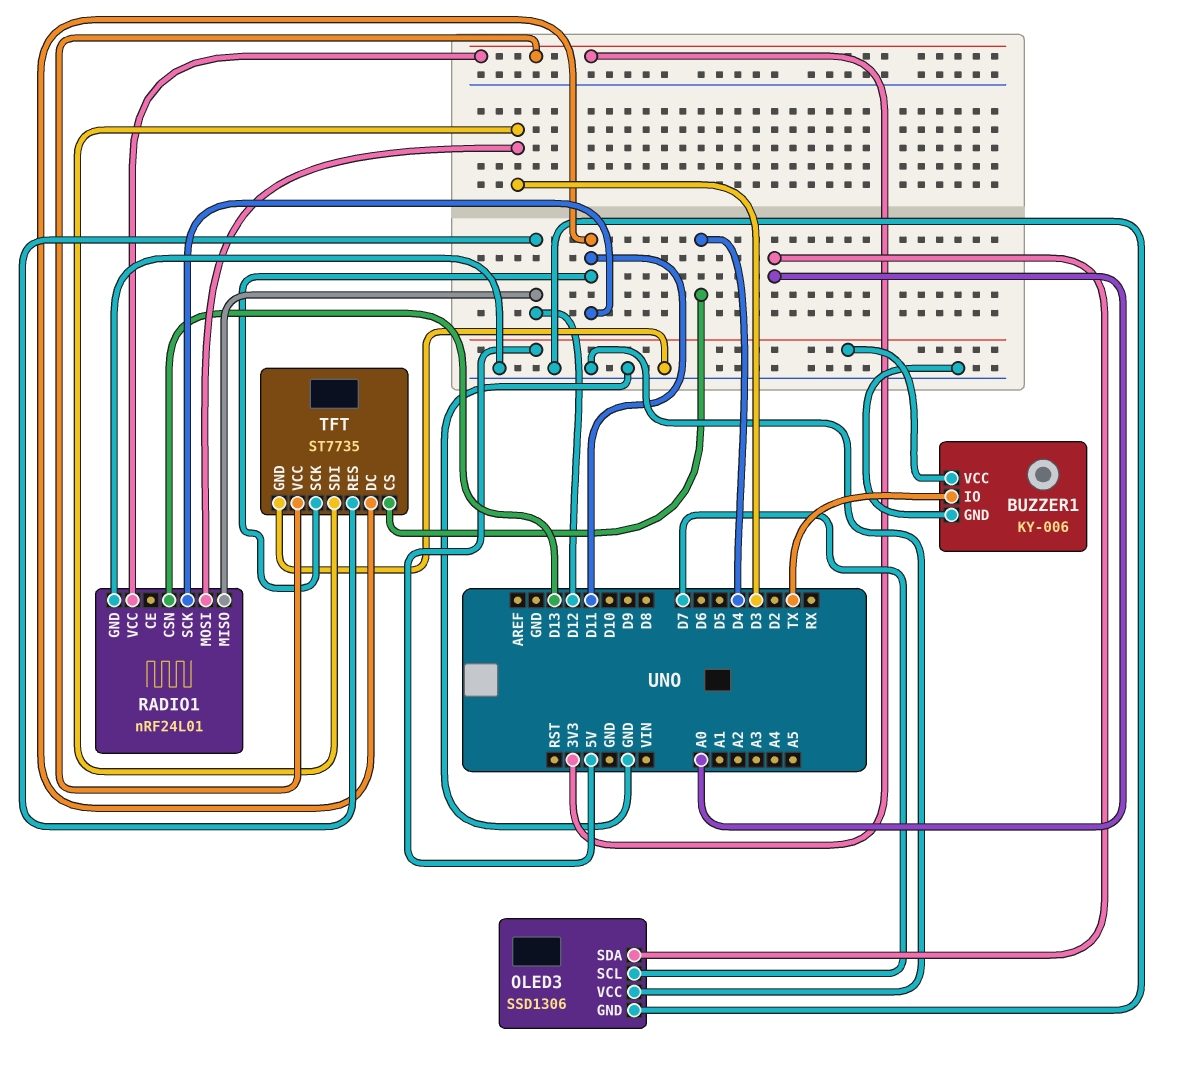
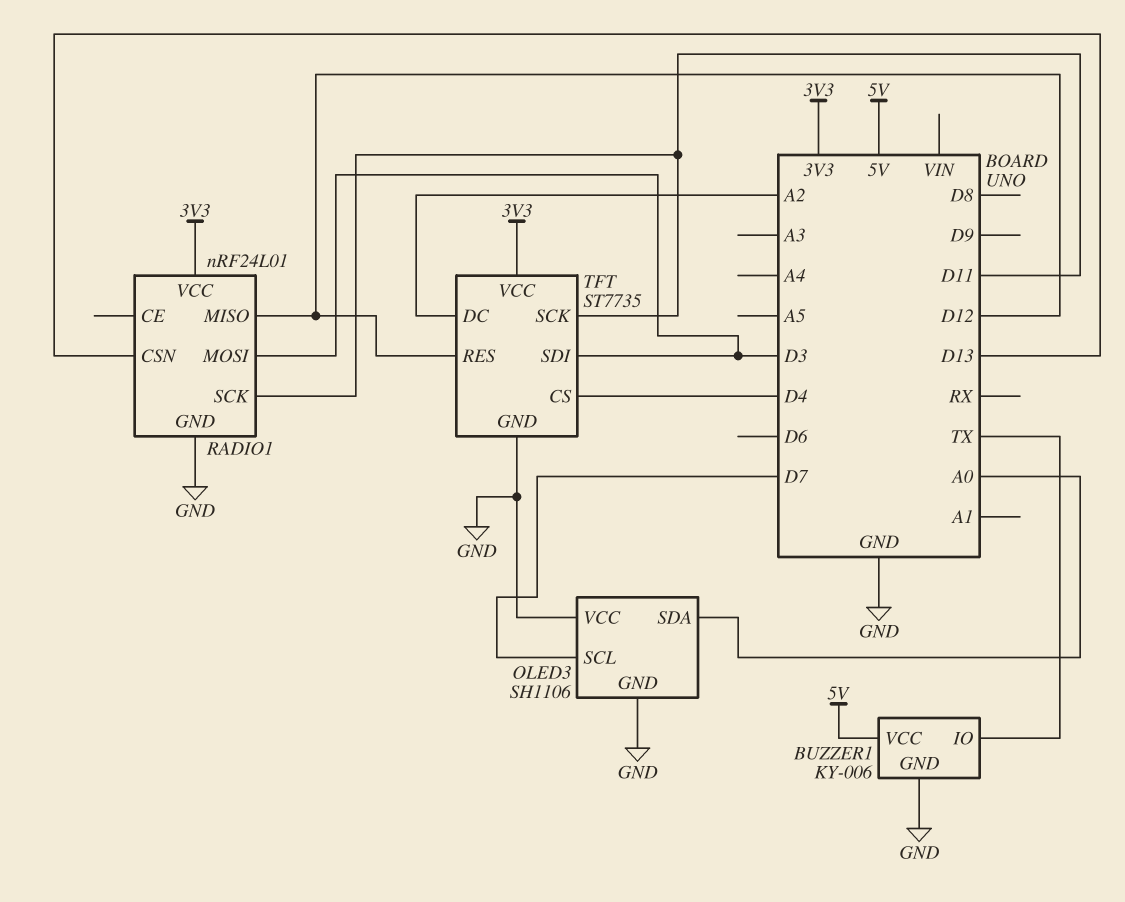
OLED3: SSD1306 -> SH1106
TFT pin DC: D11 -> A2

